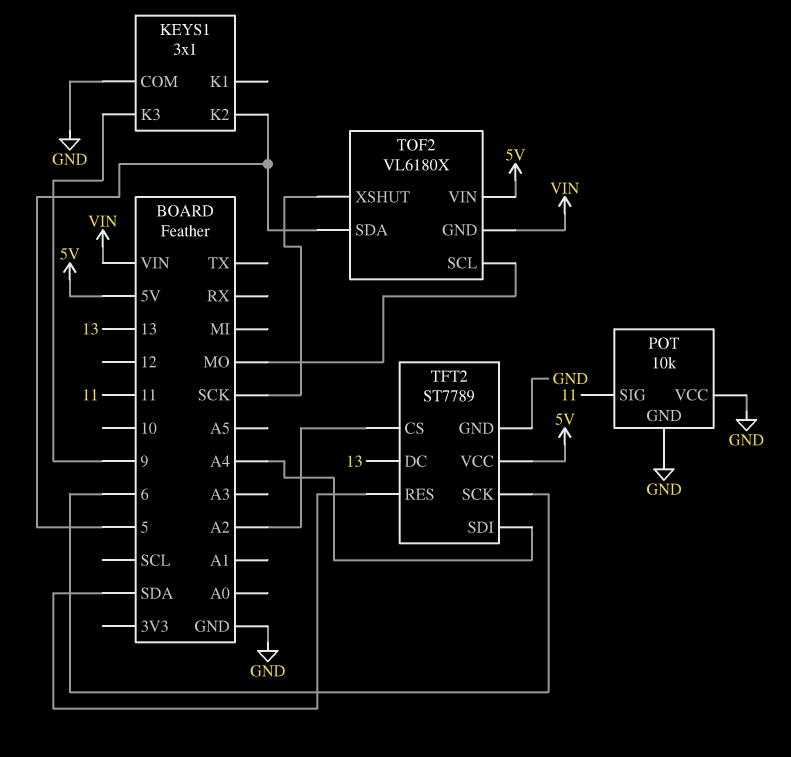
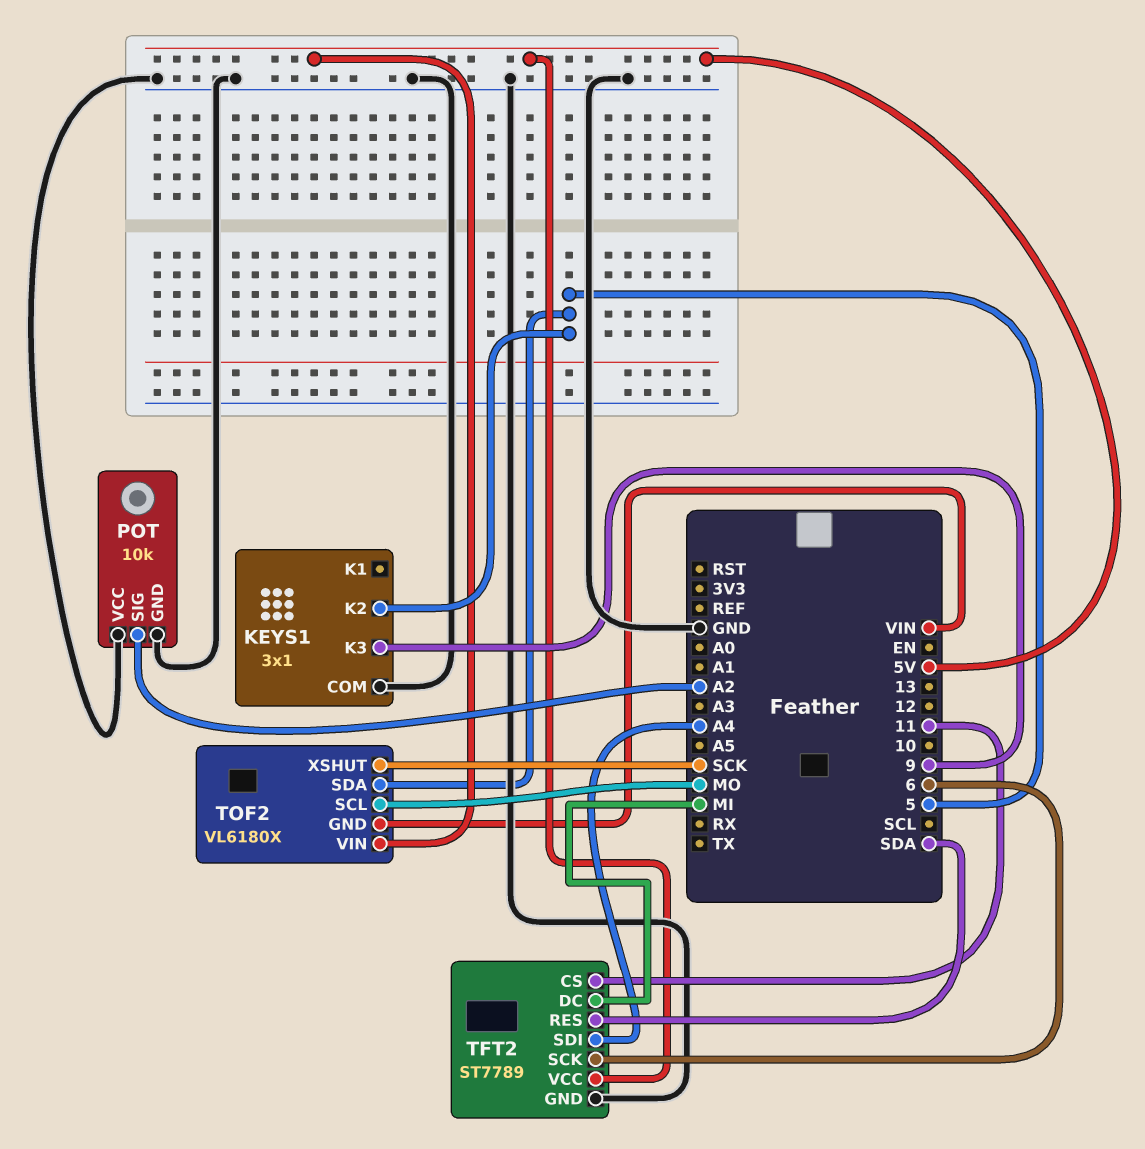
POT pin SIG: 11 -> A2
TFT2 pin CS: A2 -> 11
TFT2 pin DC: 13 -> MI

